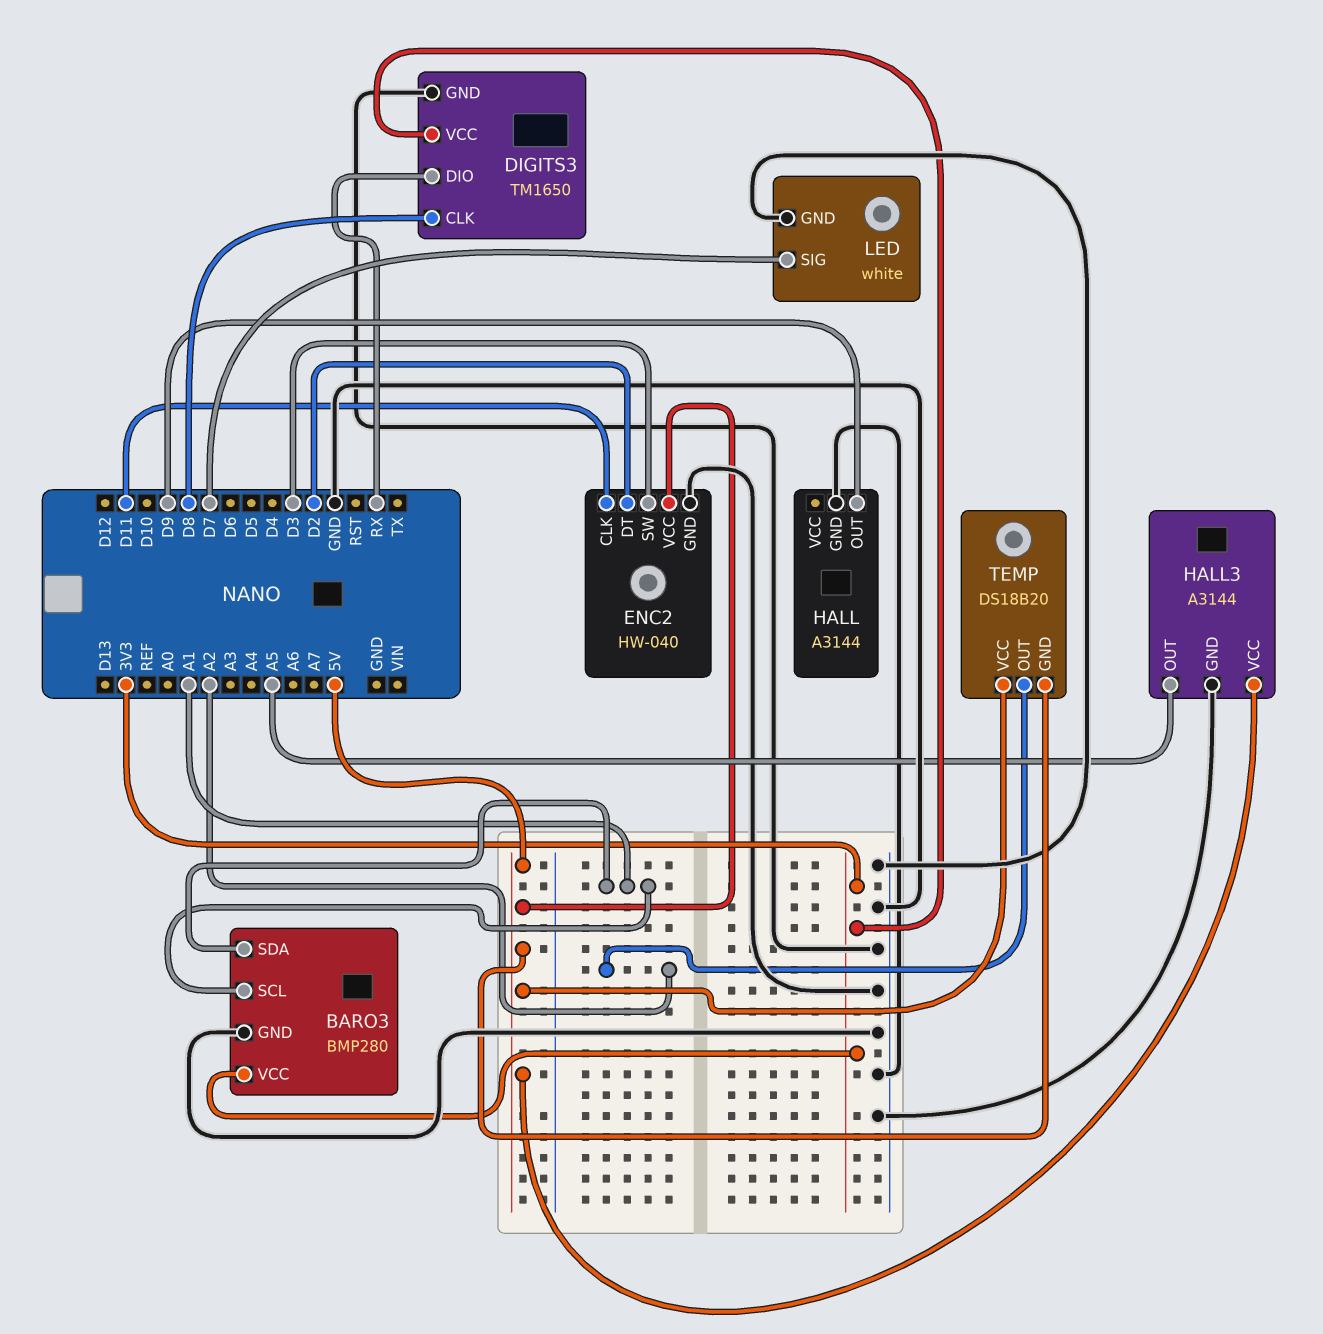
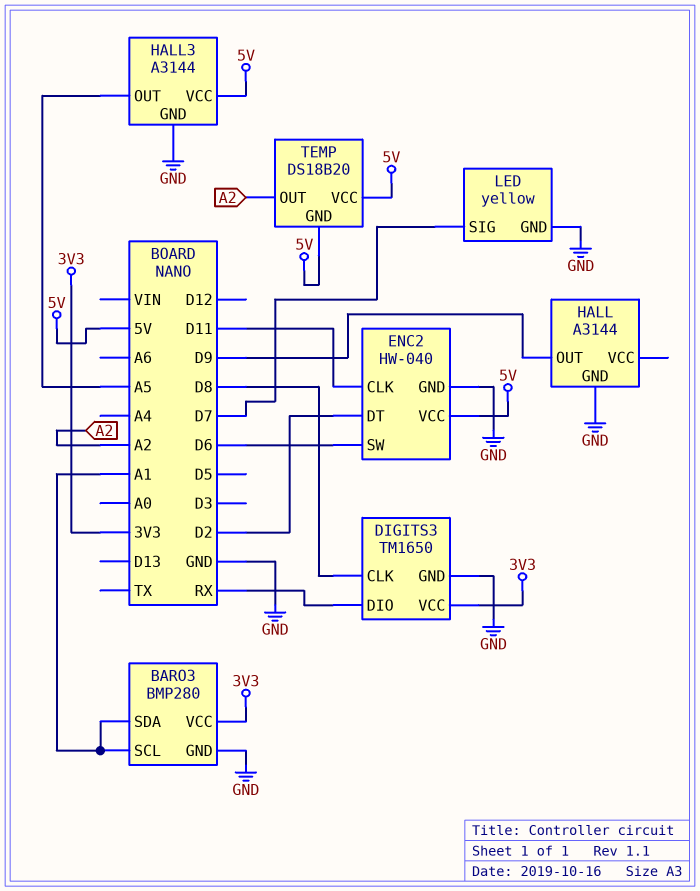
ENC2 pin SW: D3 -> D6
LED: white -> yellow

